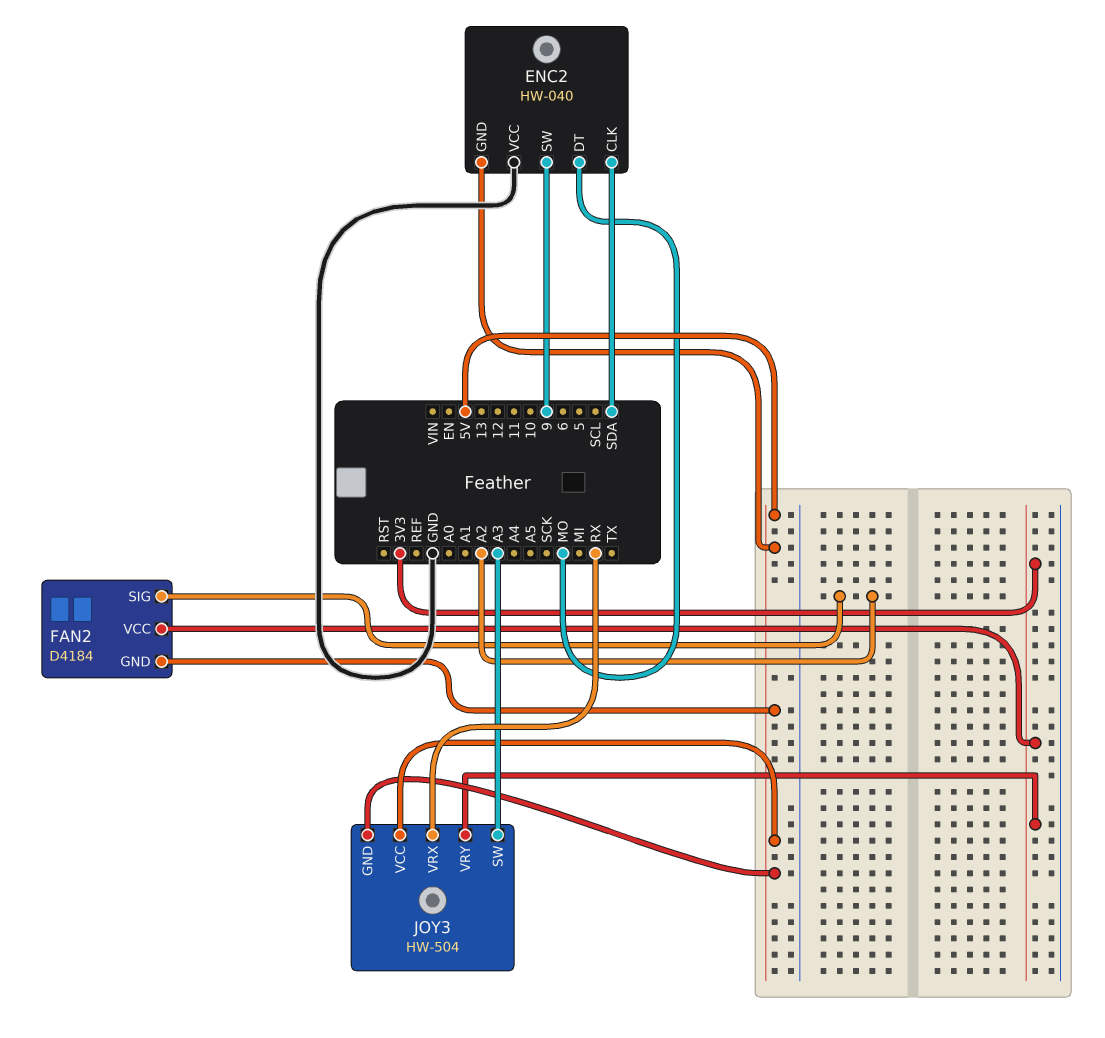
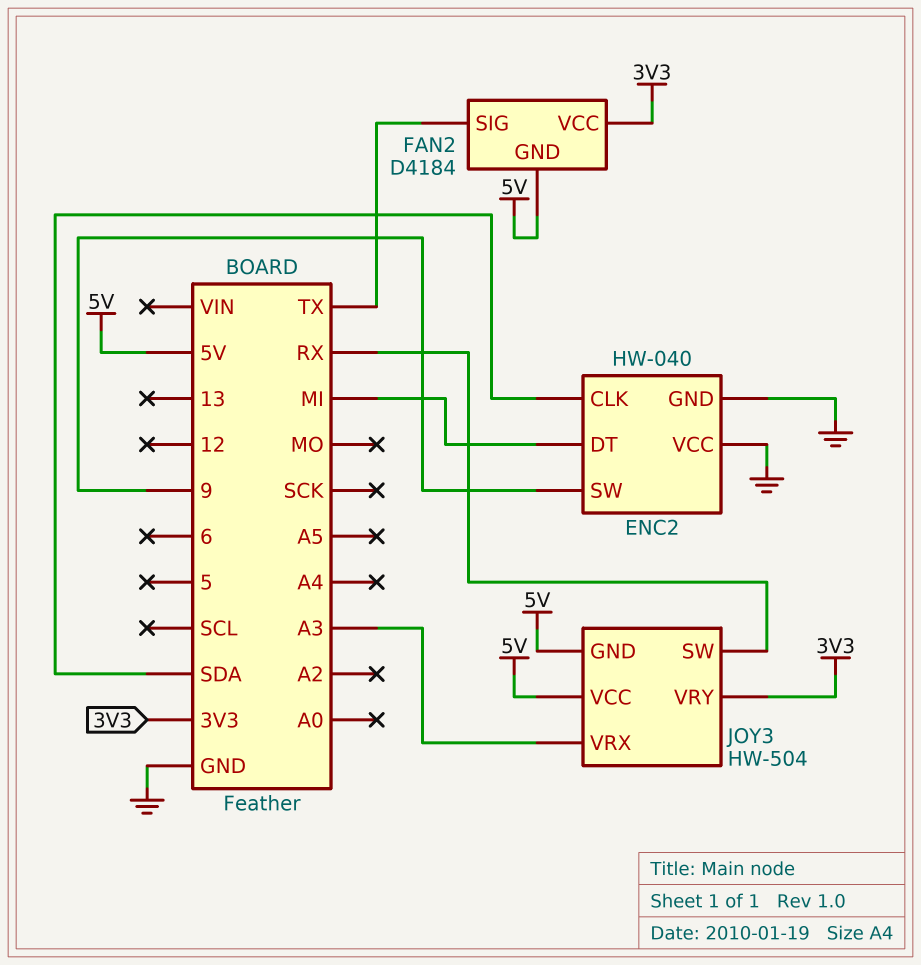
ENC2 pin DT: MO -> MI
ENC2 pin GND: 5V -> GND
FAN2 pin SIG: A2 -> TX
JOY3 pin SW: A3 -> RX
JOY3 pin VRX: RX -> A3

